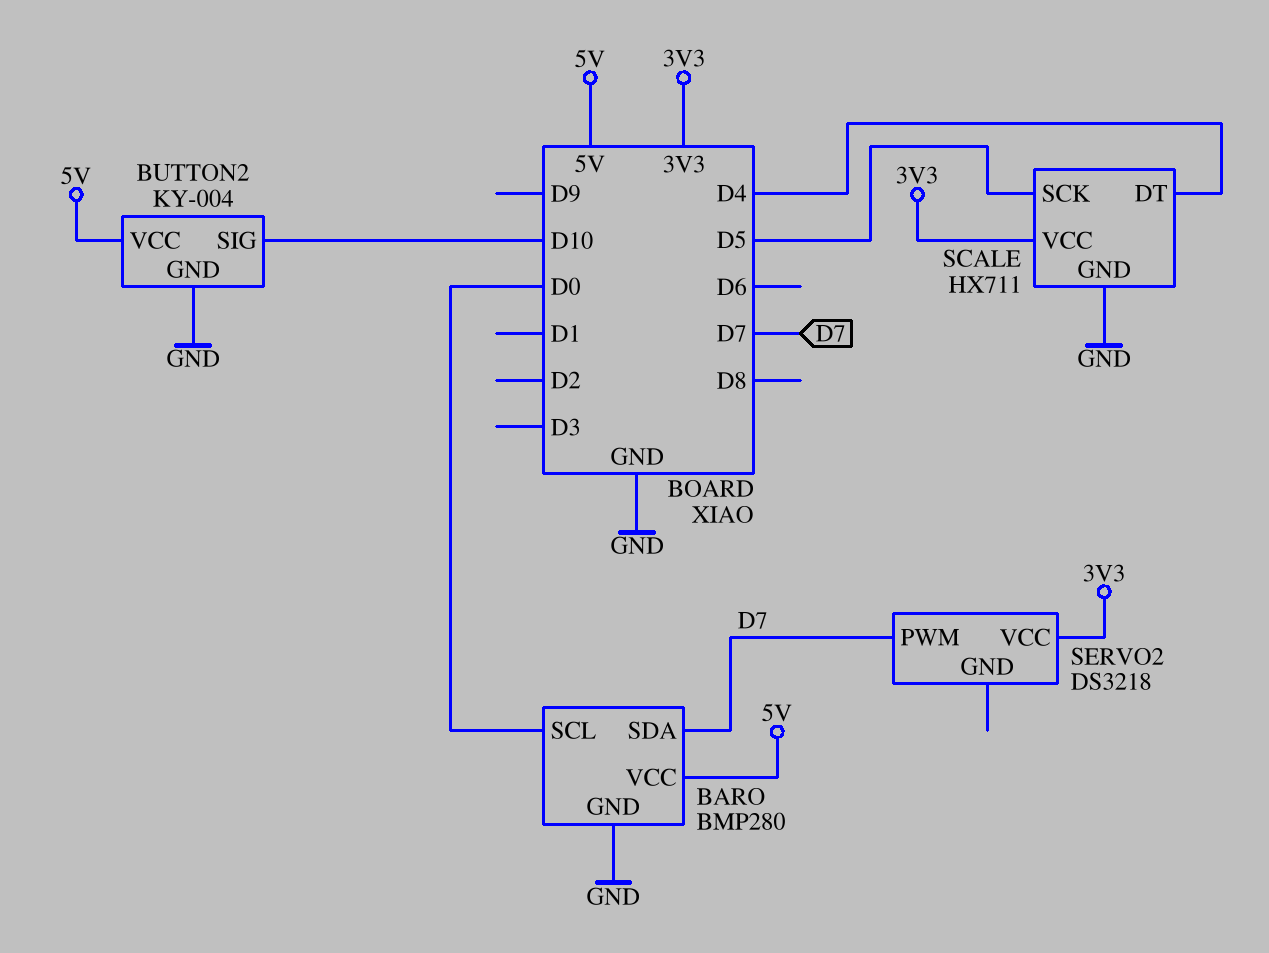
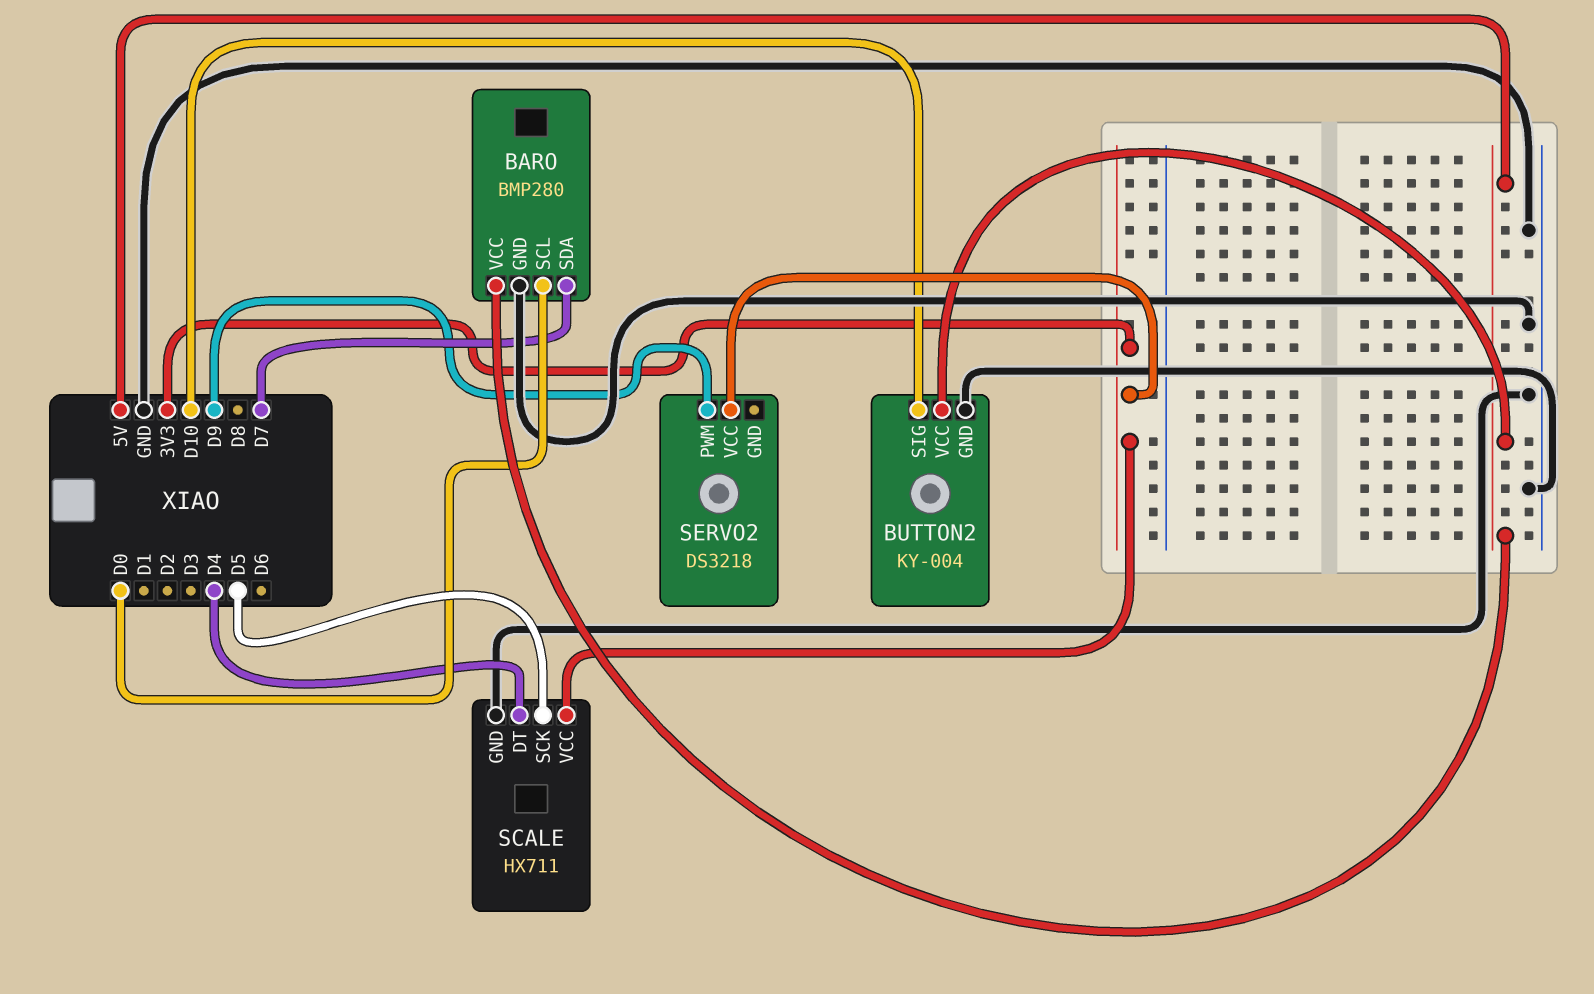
SERVO2 pin PWM: D7 -> D9

